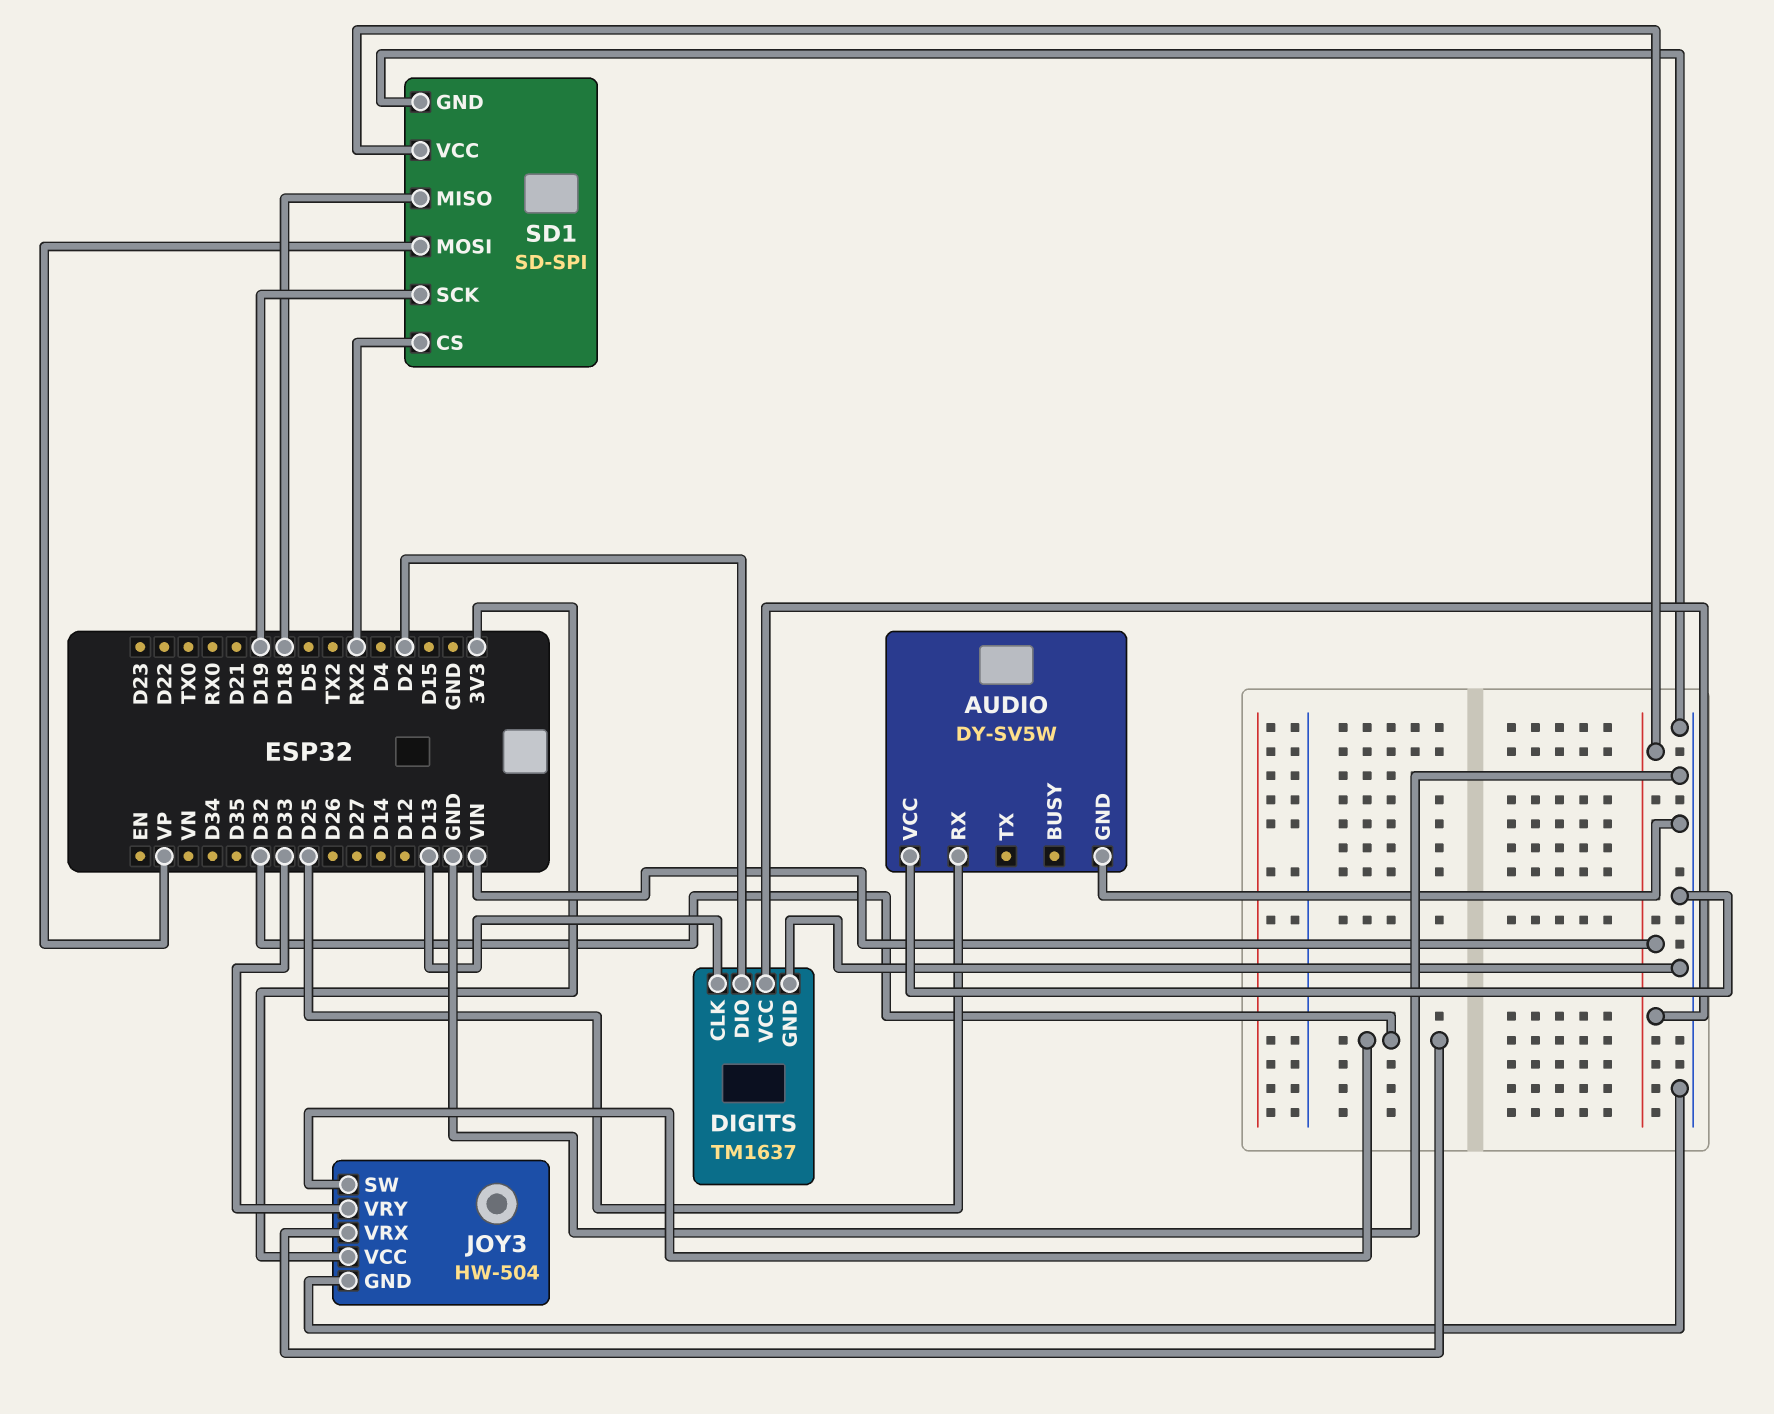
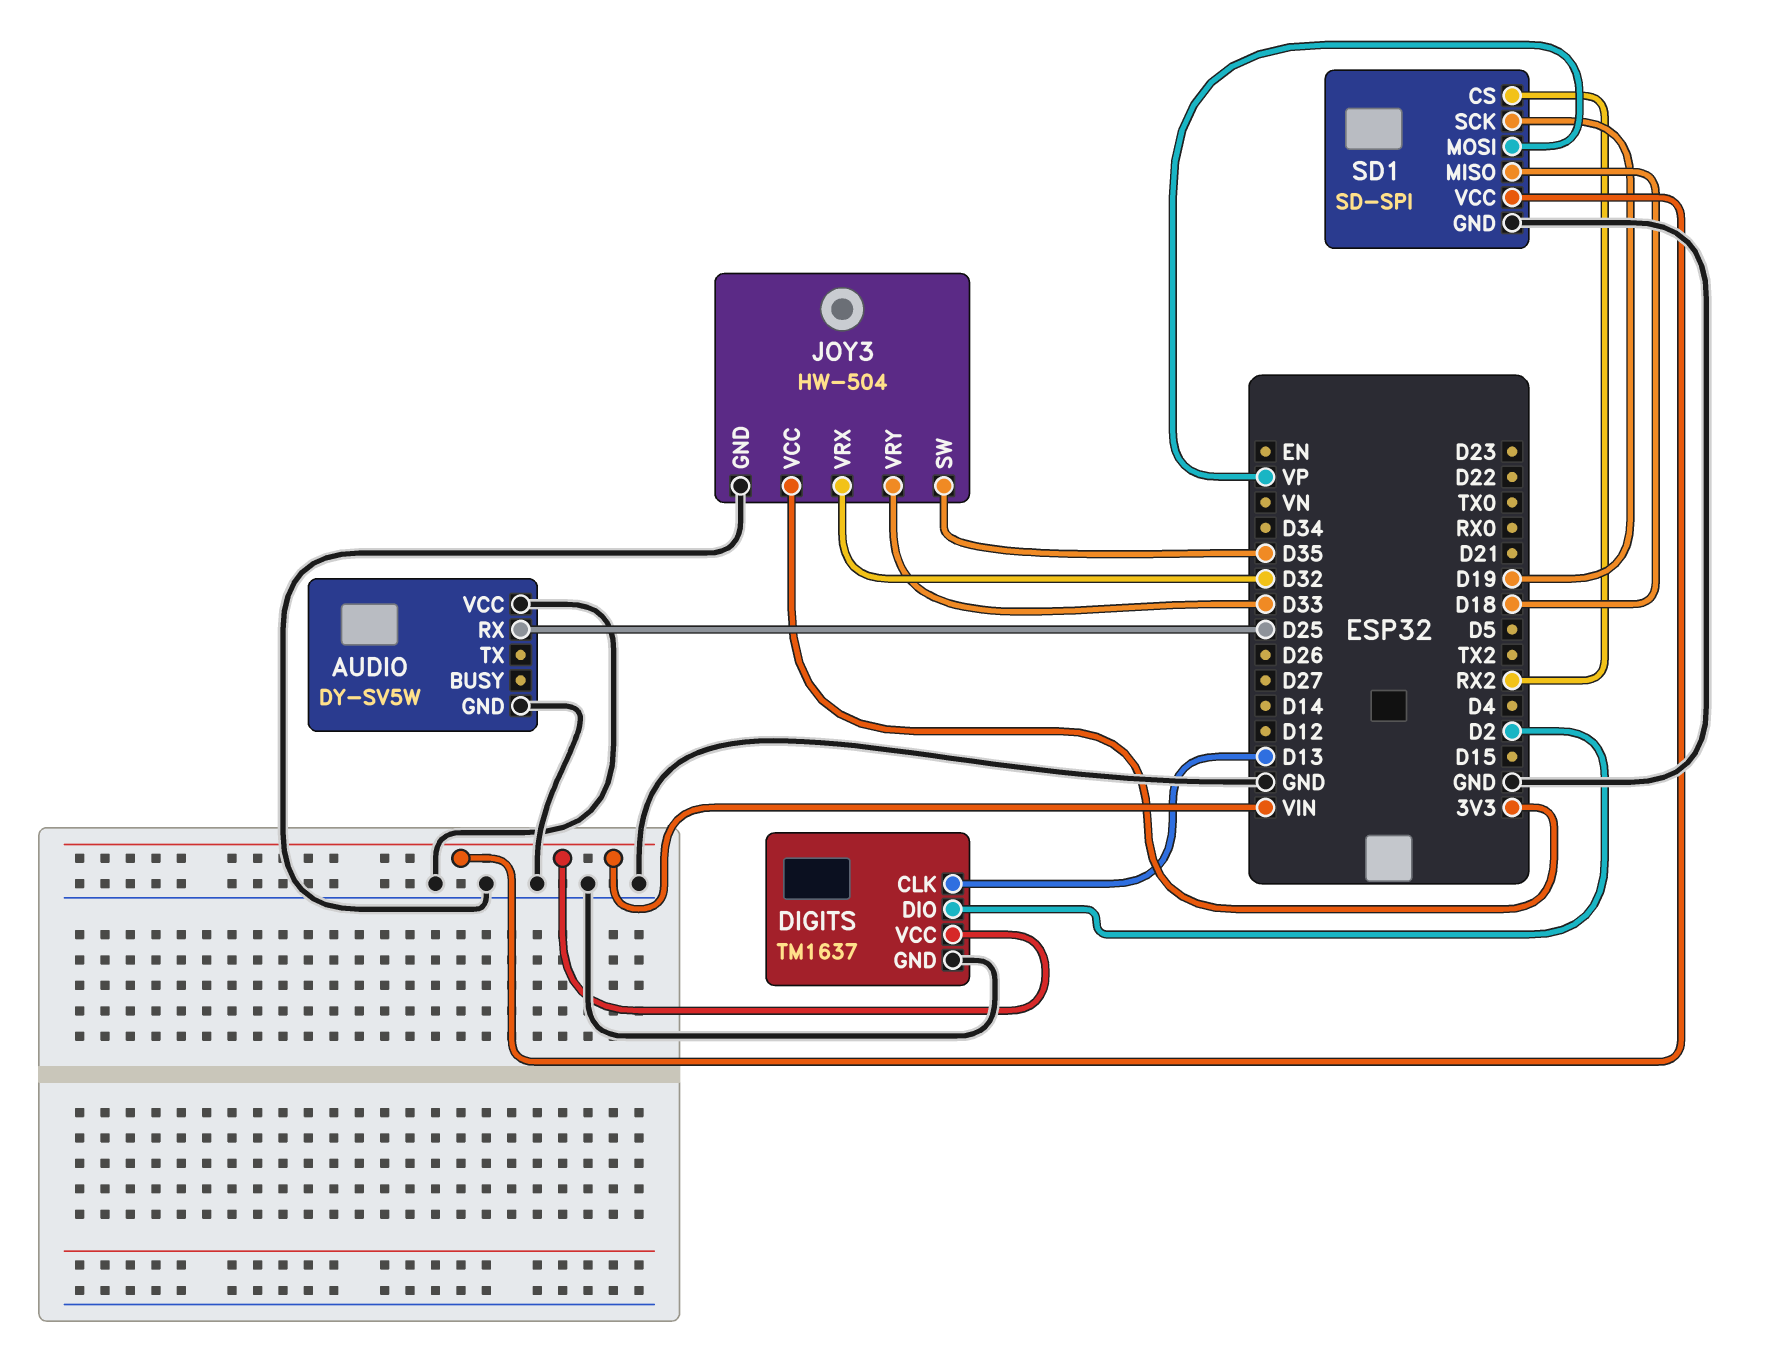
JOY3 pin SW: D32 -> D35

